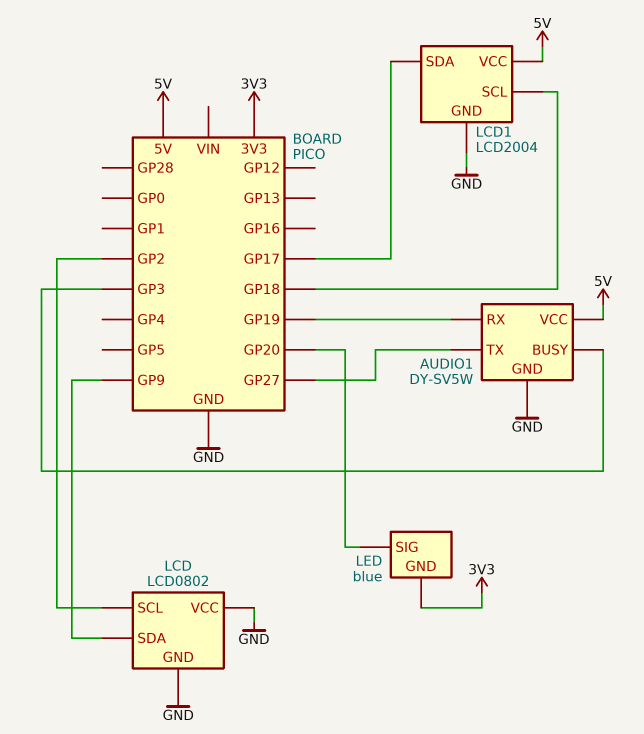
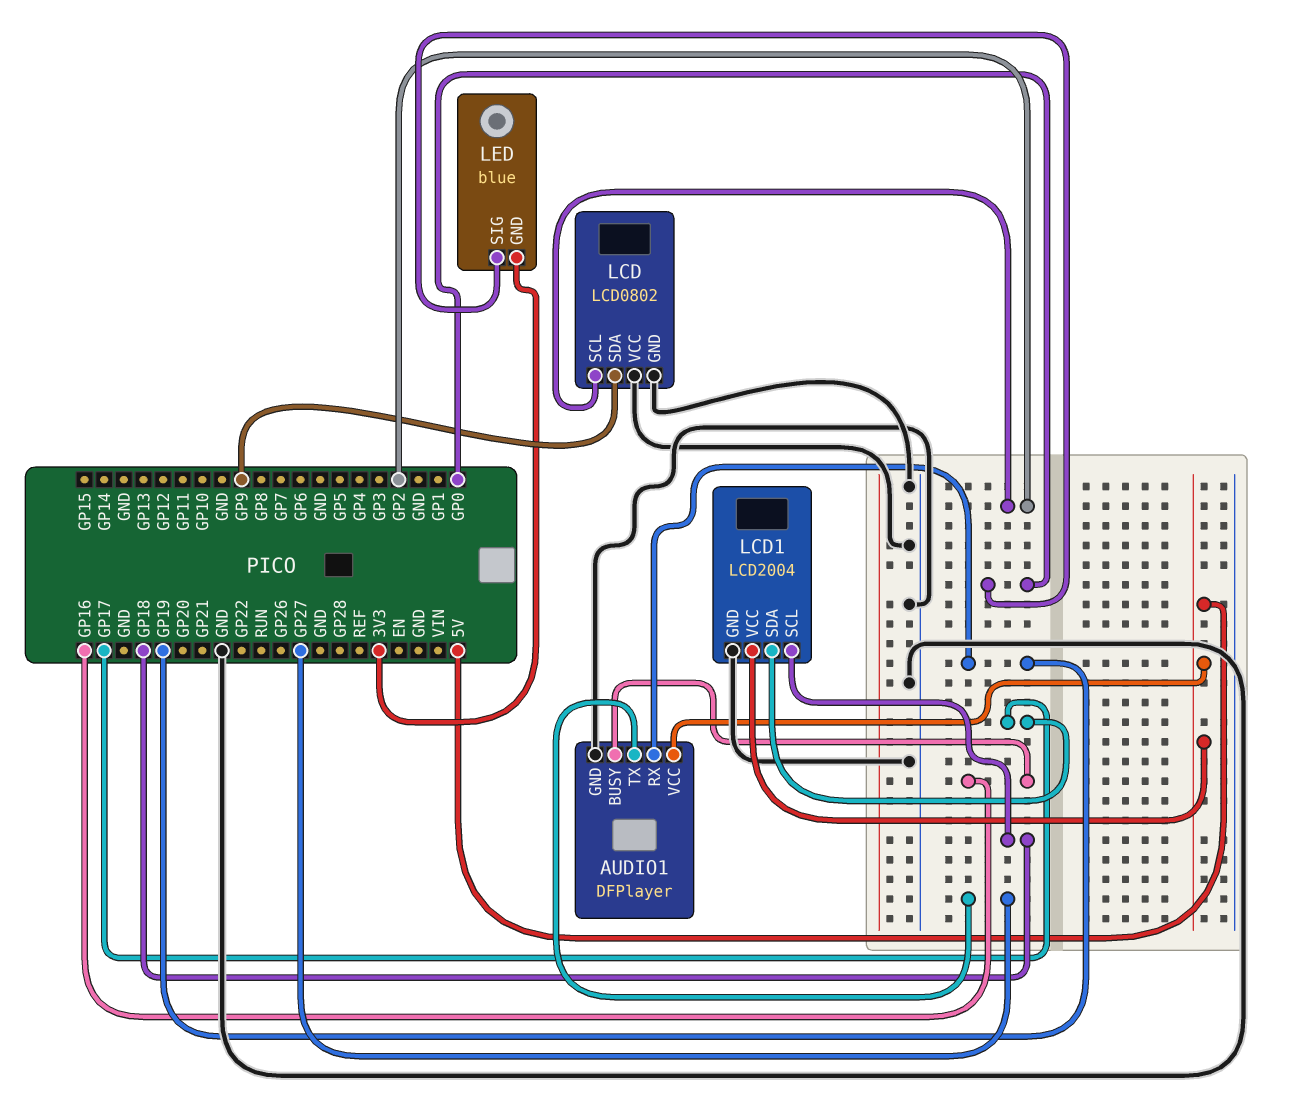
AUDIO1: DY-SV5W -> DFPlayer
AUDIO1 pin BUSY: GP3 -> GP16
LED pin SIG: GP20 -> GP0

